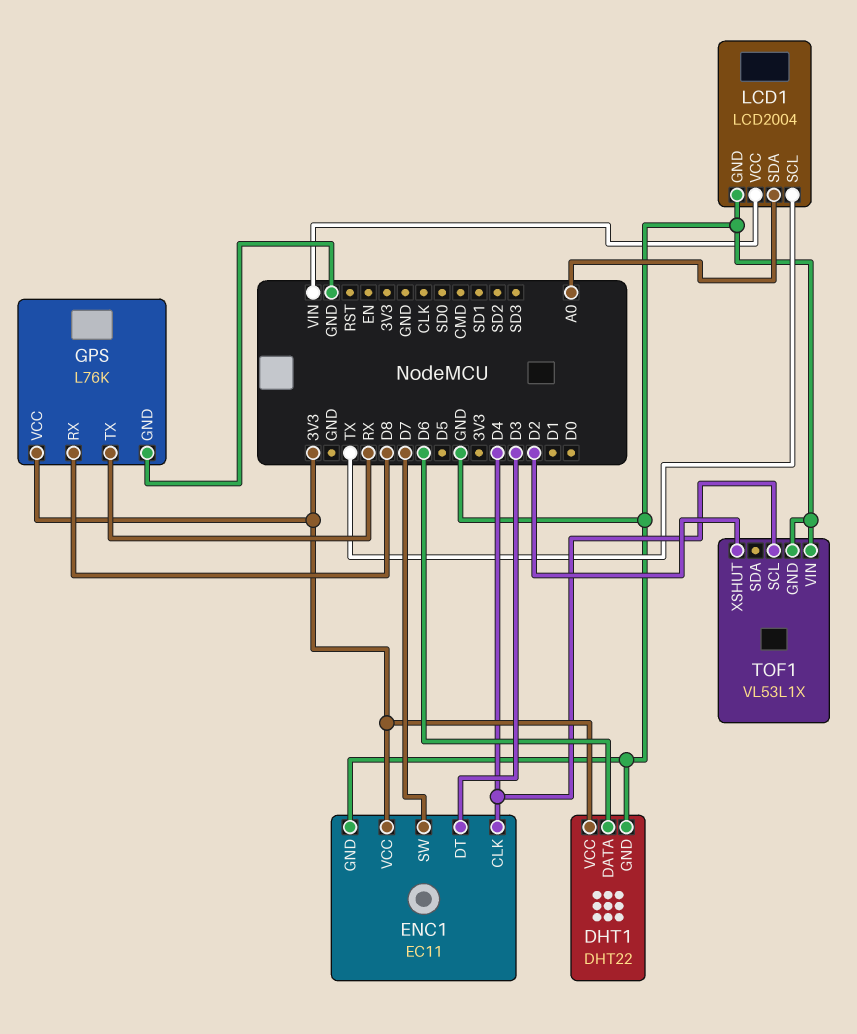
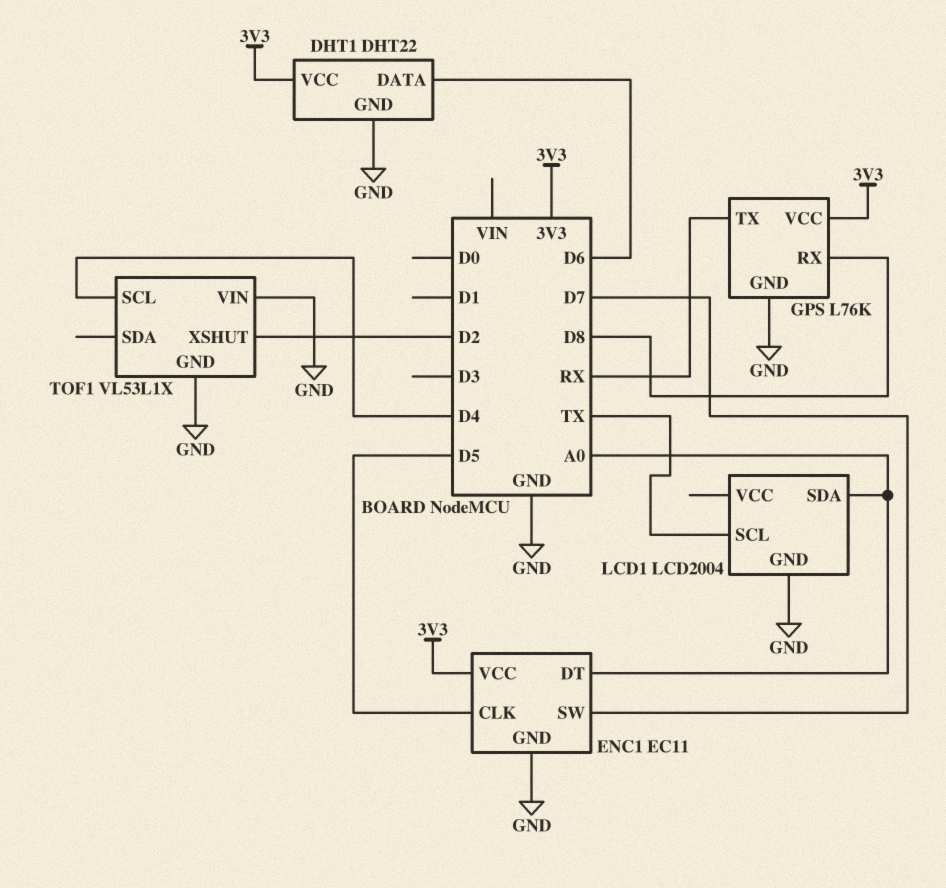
ENC1 pin CLK: D4 -> D5
ENC1 pin DT: D3 -> A0
LCD1 pin VCC: VIN -> none

